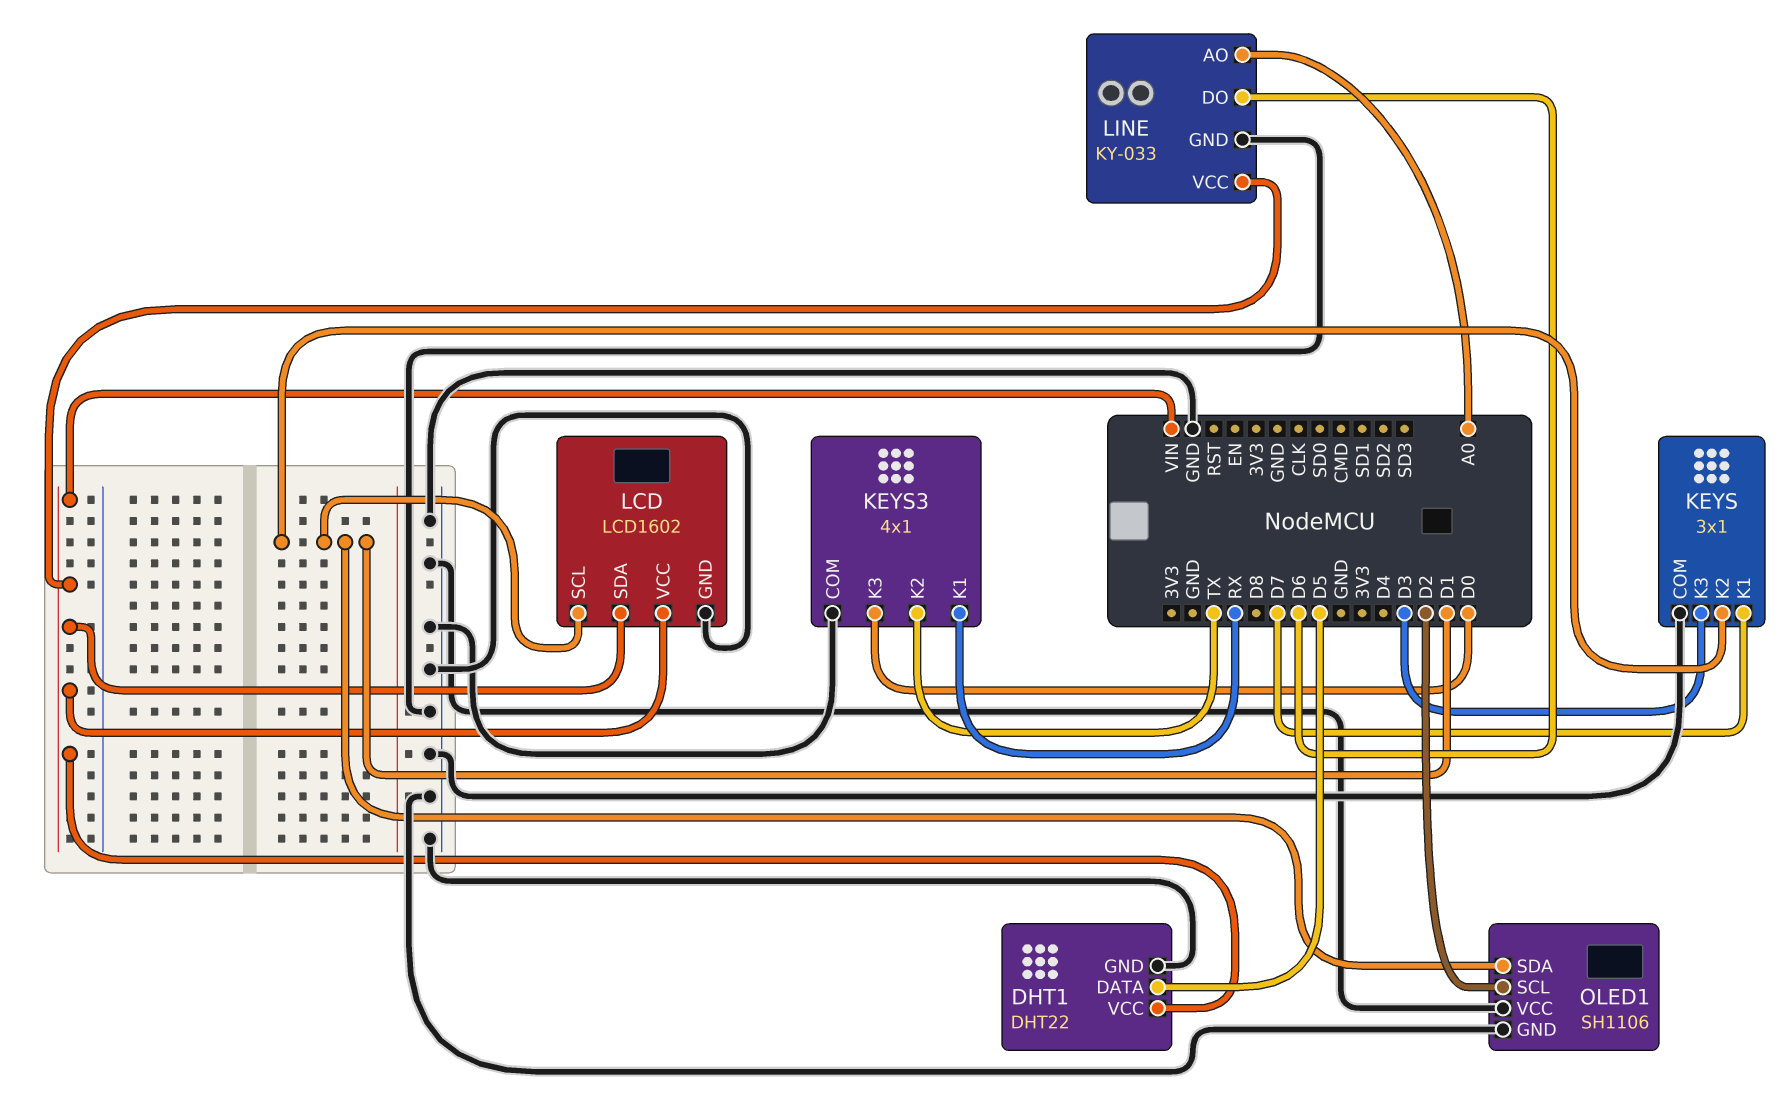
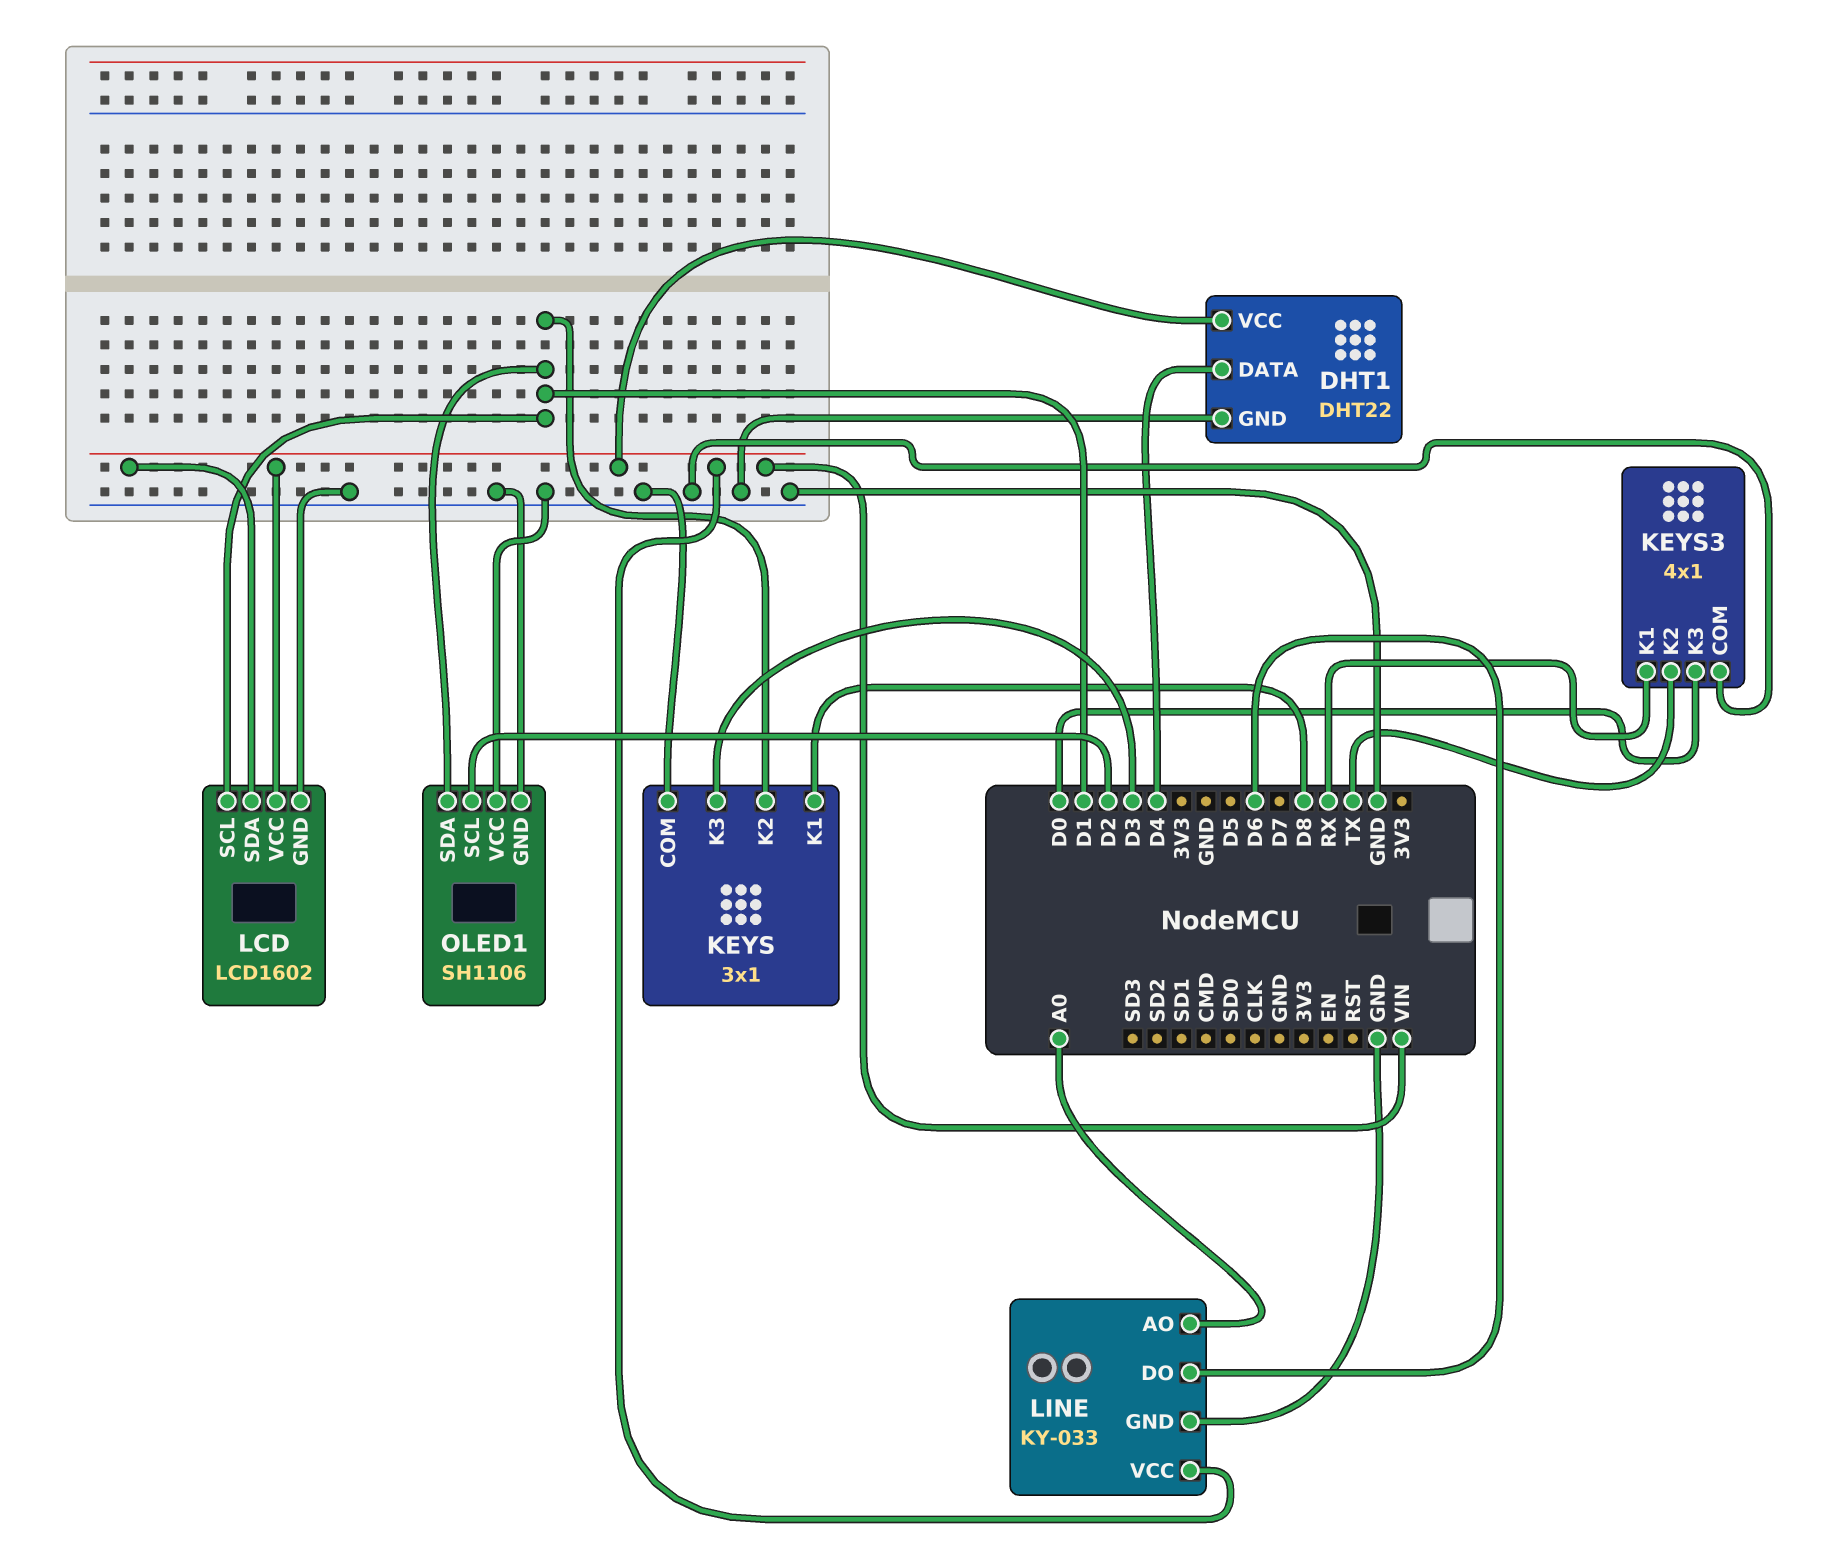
DHT1 pin DATA: D5 -> D4
KEYS pin K1: D7 -> D8

